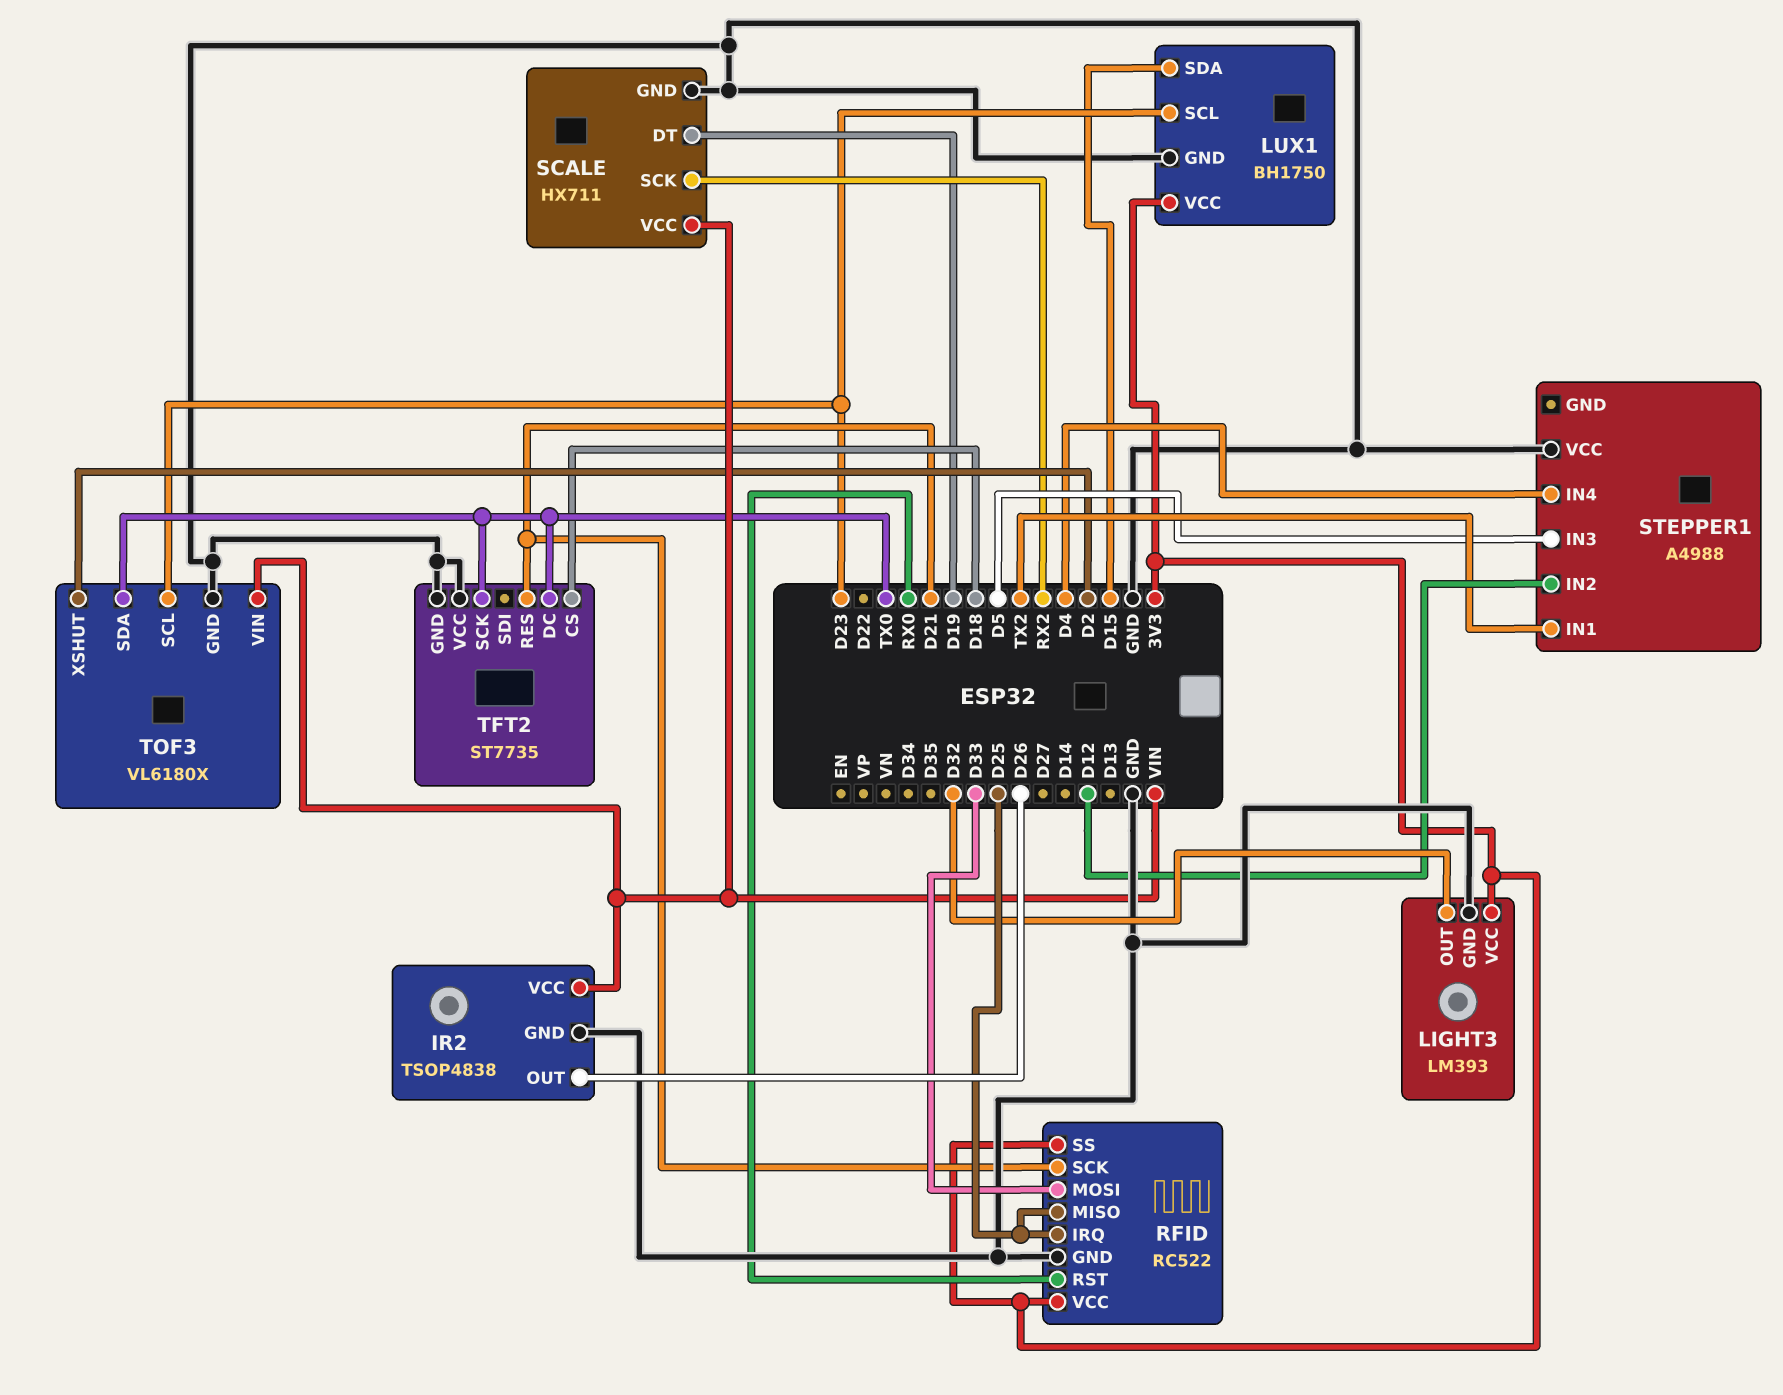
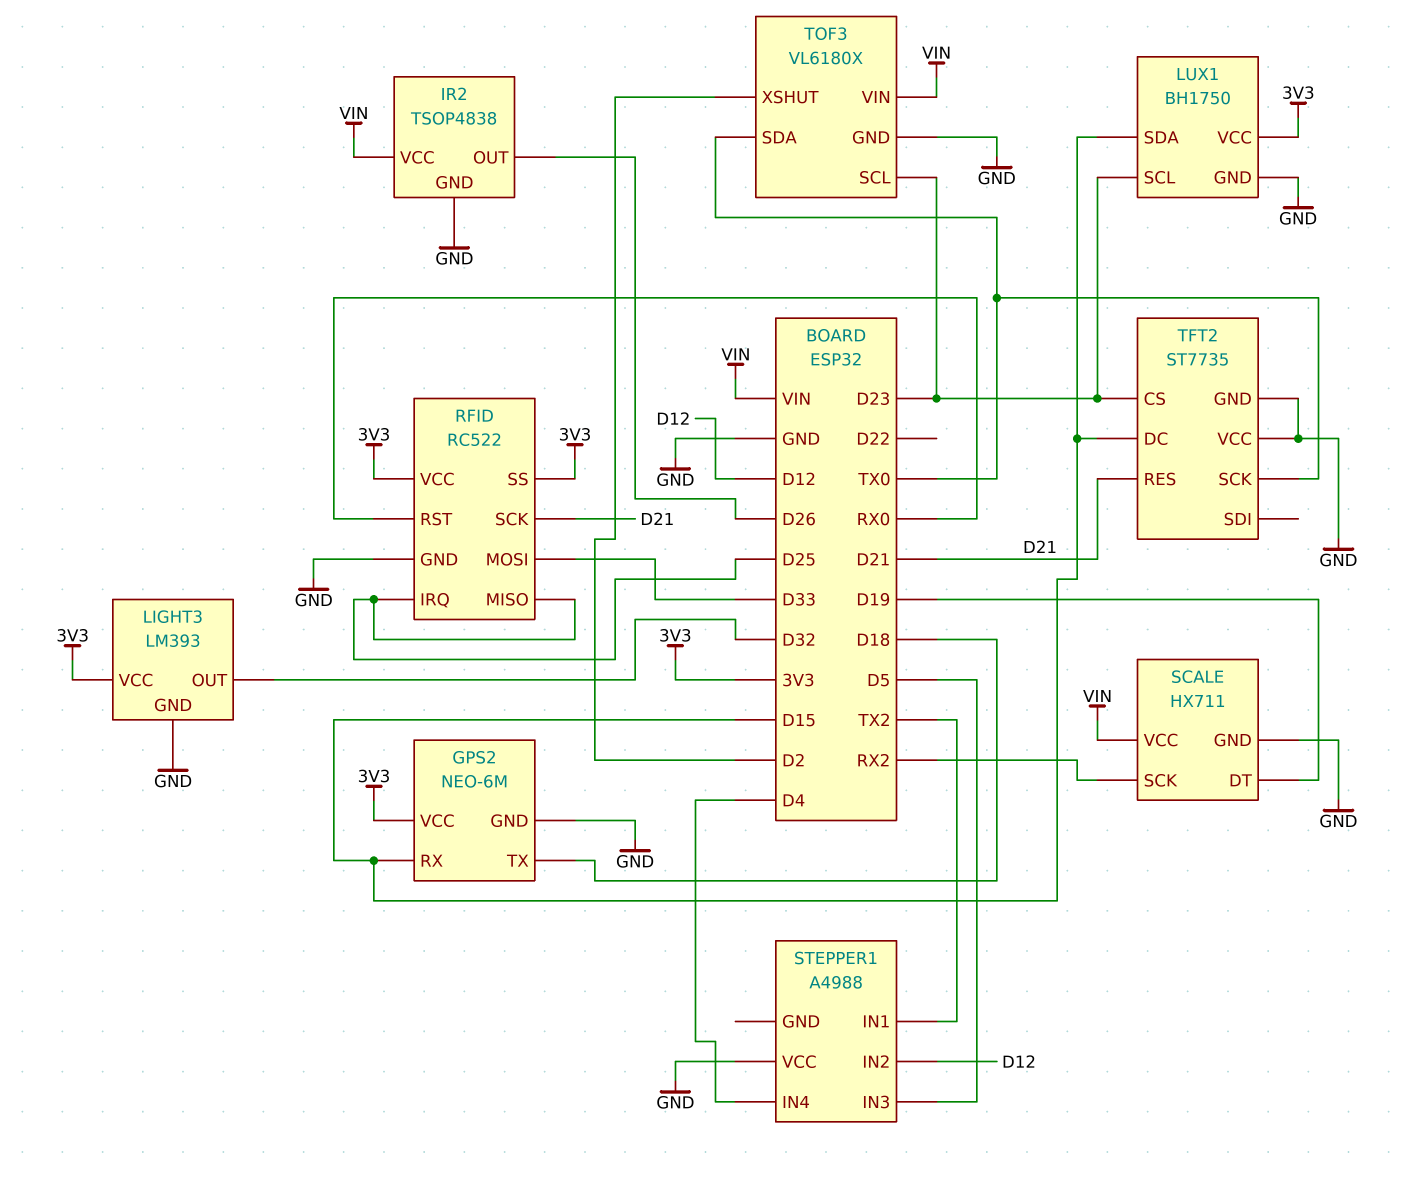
GPS2: none -> NEO-6M
GPS2 pin GND: none -> GND
GPS2 pin RX: none -> D15
GPS2 pin TX: none -> D18
GPS2 pin VCC: none -> 3V3
TFT2 pin CS: D18 -> D23
TFT2 pin DC: TX0 -> D15

